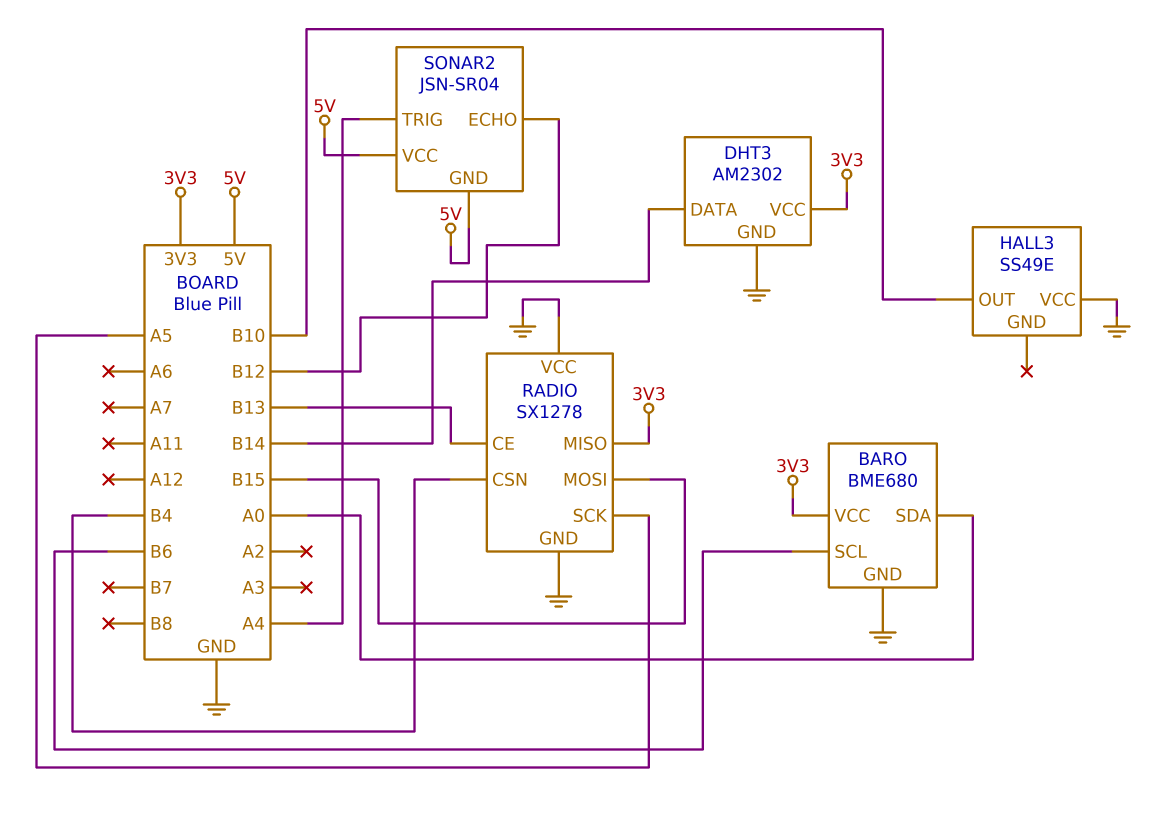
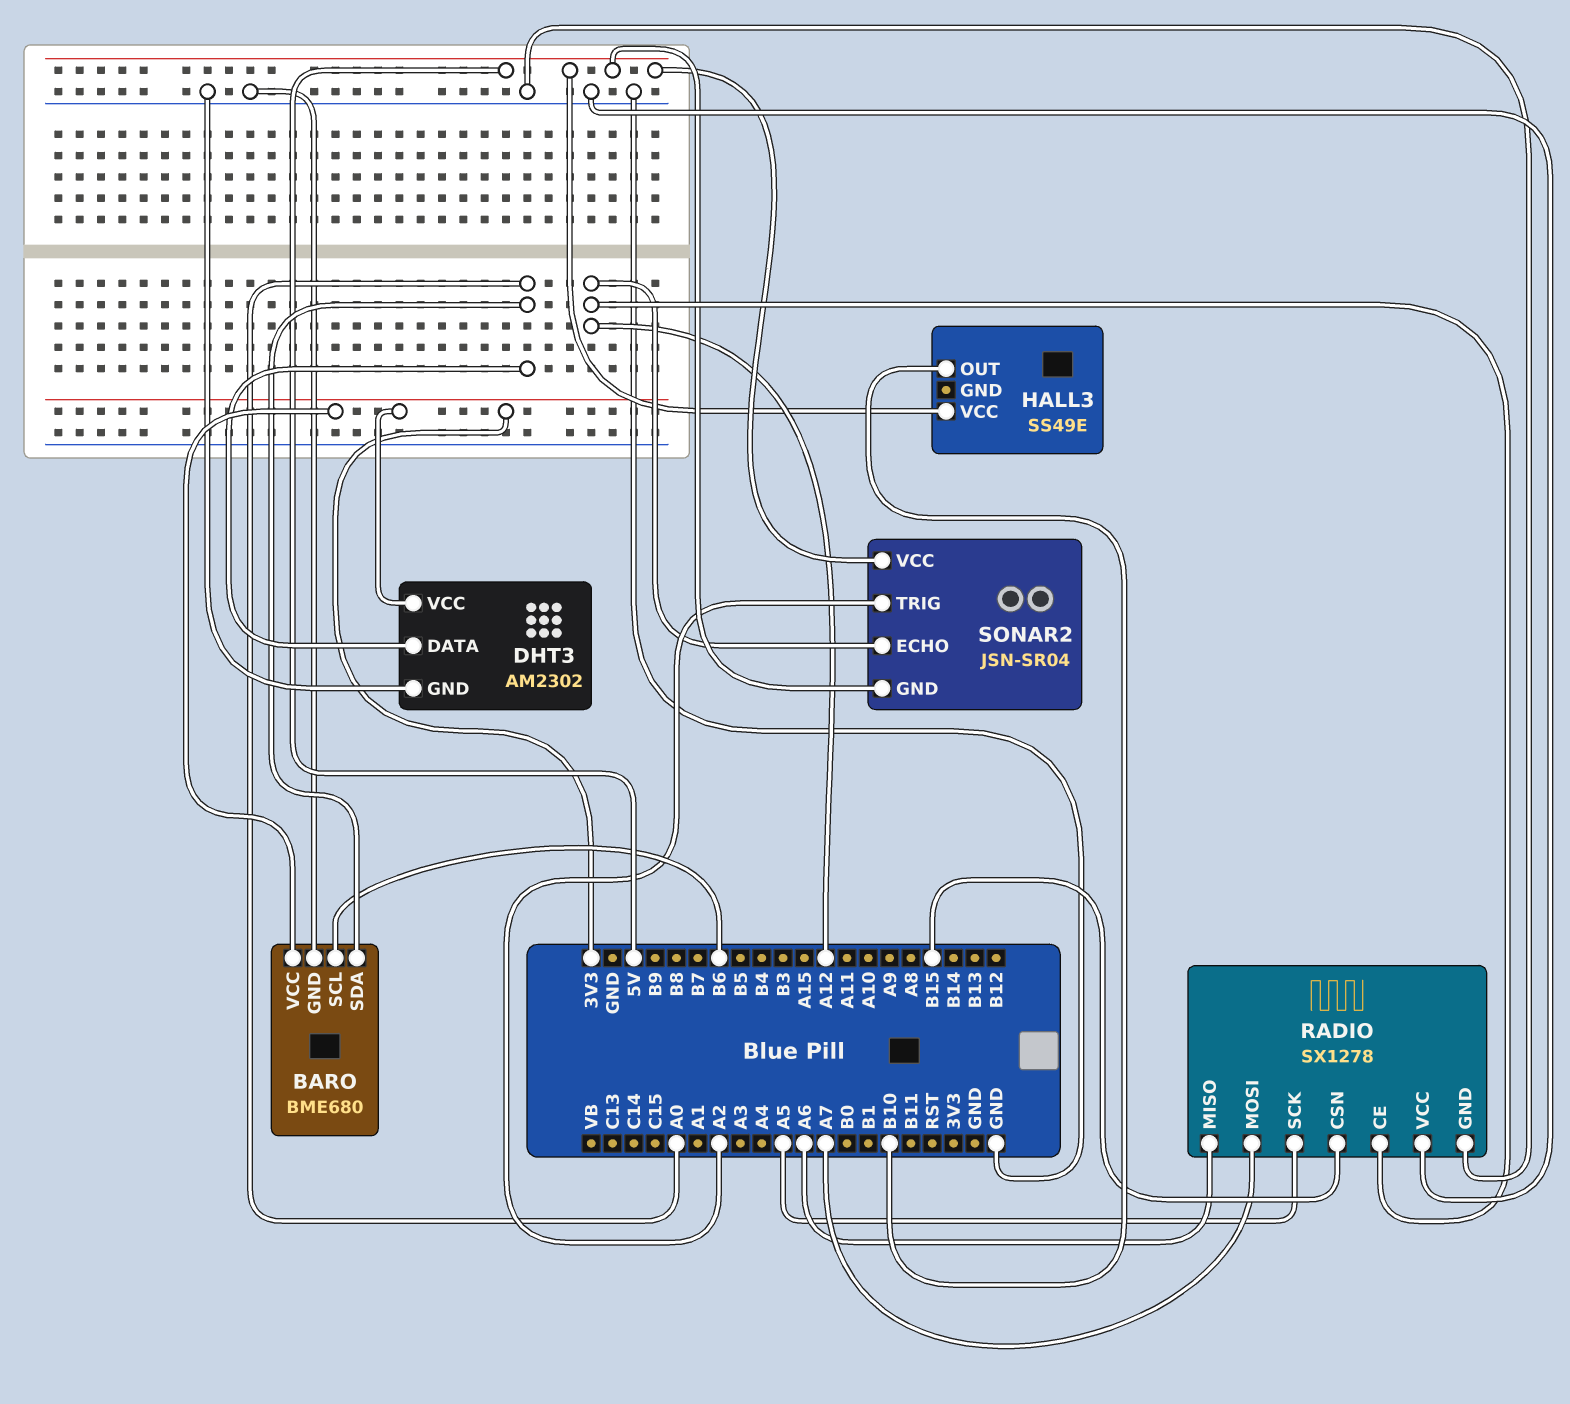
DHT3 pin DATA: B14 -> A0
HALL3 pin VCC: GND -> 5V
RADIO pin CE: B13 -> A12
RADIO pin CSN: B4 -> B15
RADIO pin MISO: 3V3 -> A6
RADIO pin MOSI: B15 -> A7
SONAR2 pin ECHO: B12 -> A12
SONAR2 pin TRIG: A4 -> A2

